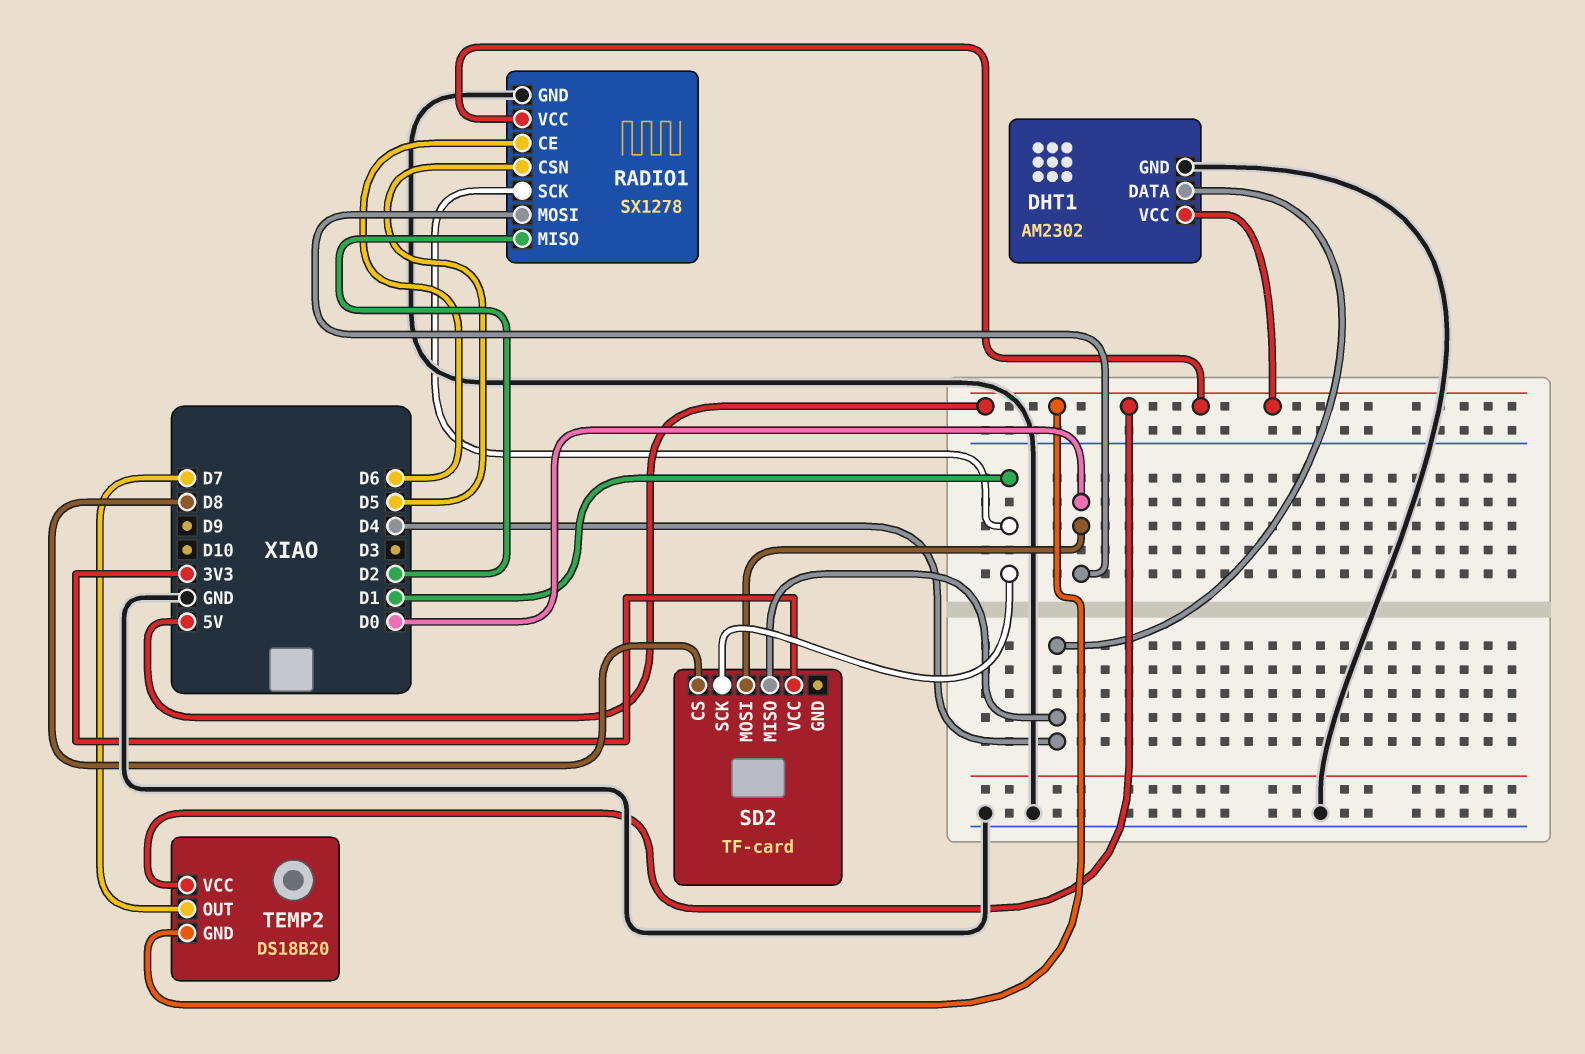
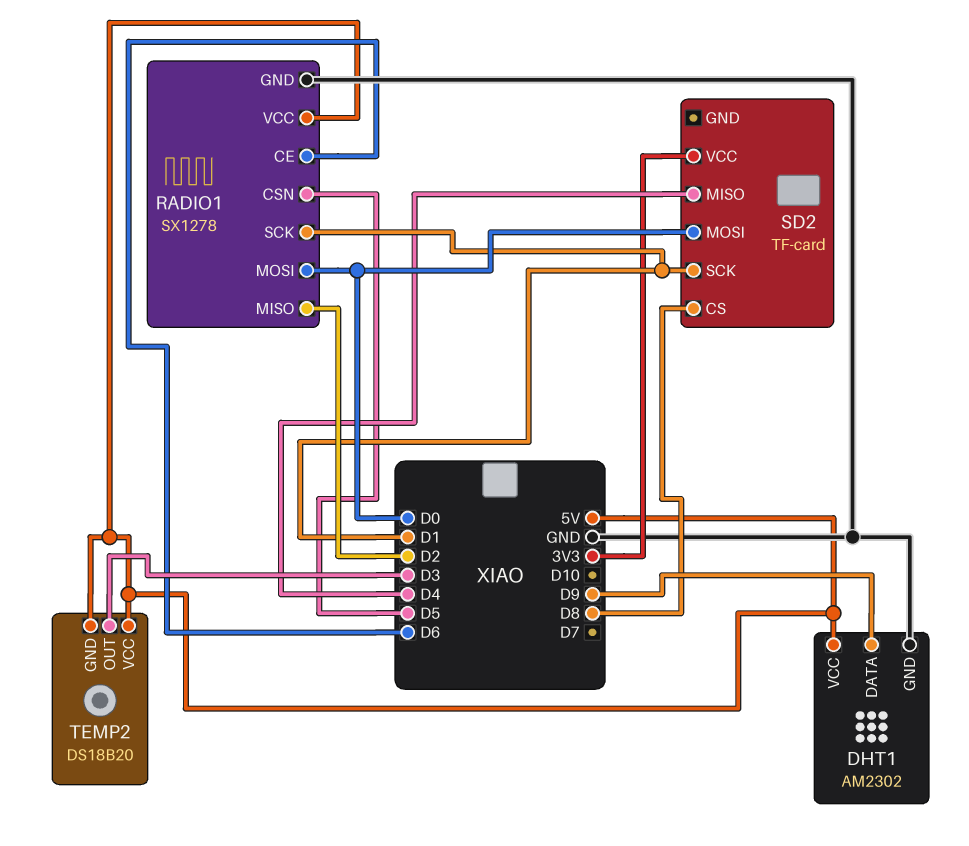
DHT1 pin DATA: D4 -> D9
TEMP2 pin OUT: D7 -> D3

